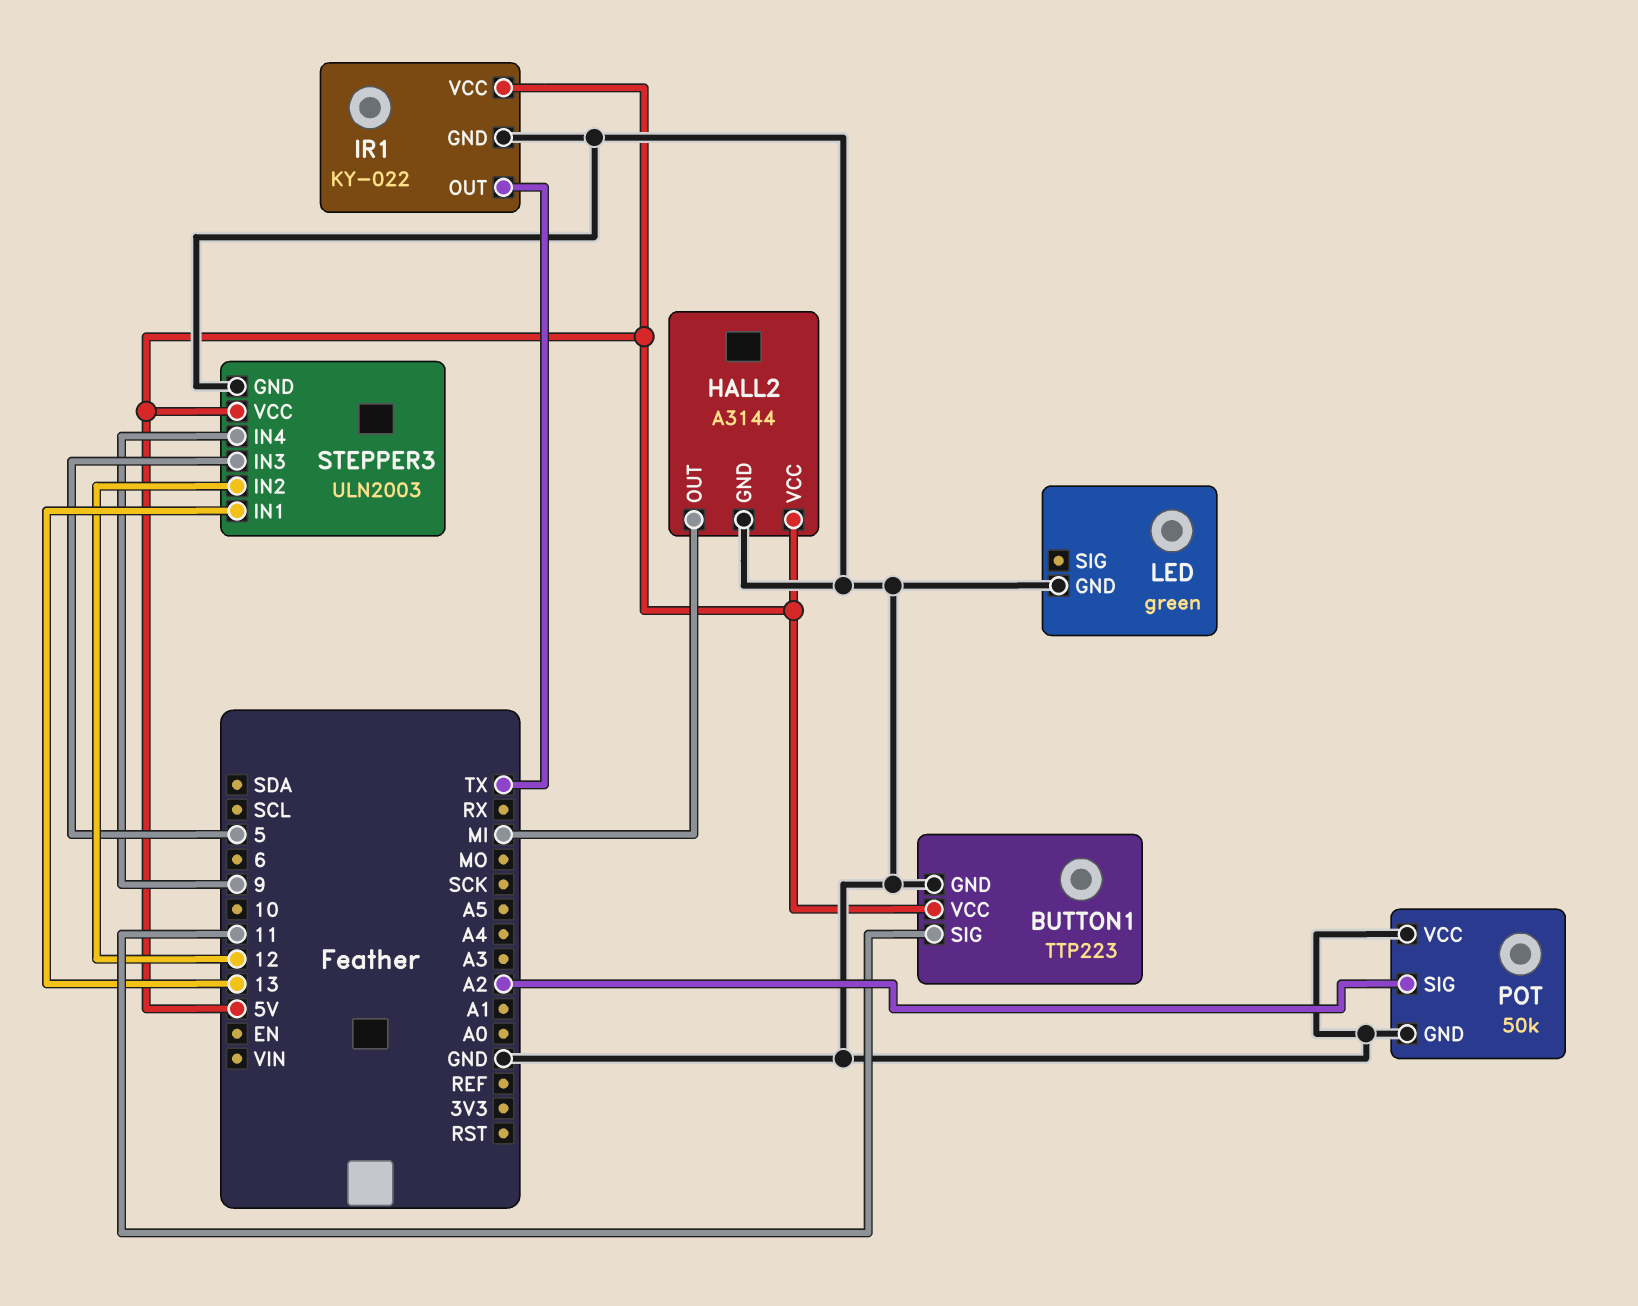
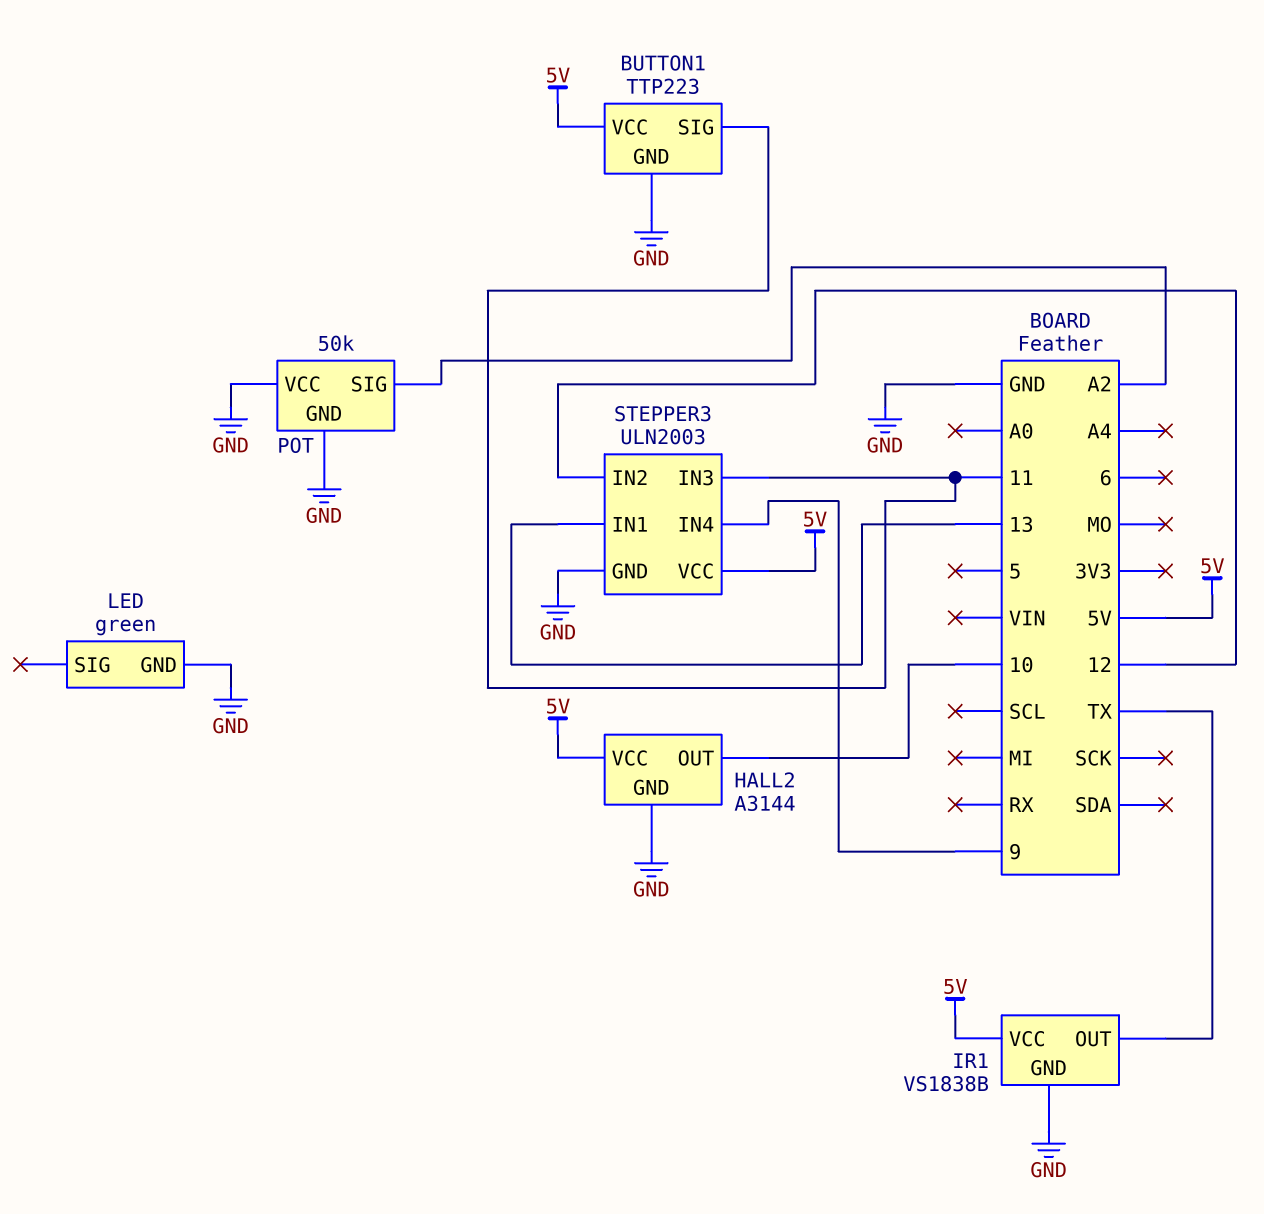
HALL2 pin OUT: MI -> 10
IR1: KY-022 -> VS1838B
STEPPER3 pin IN3: 5 -> 11

